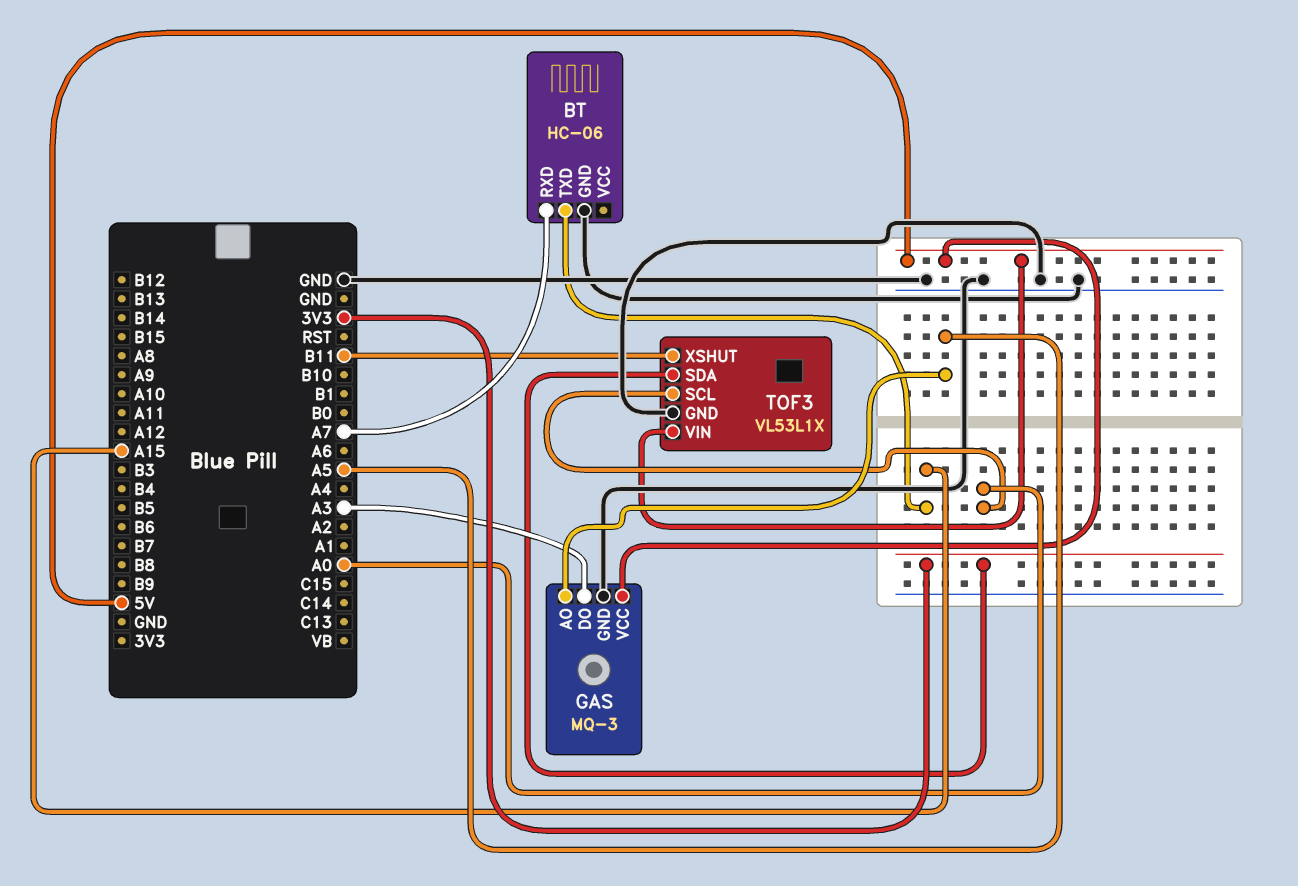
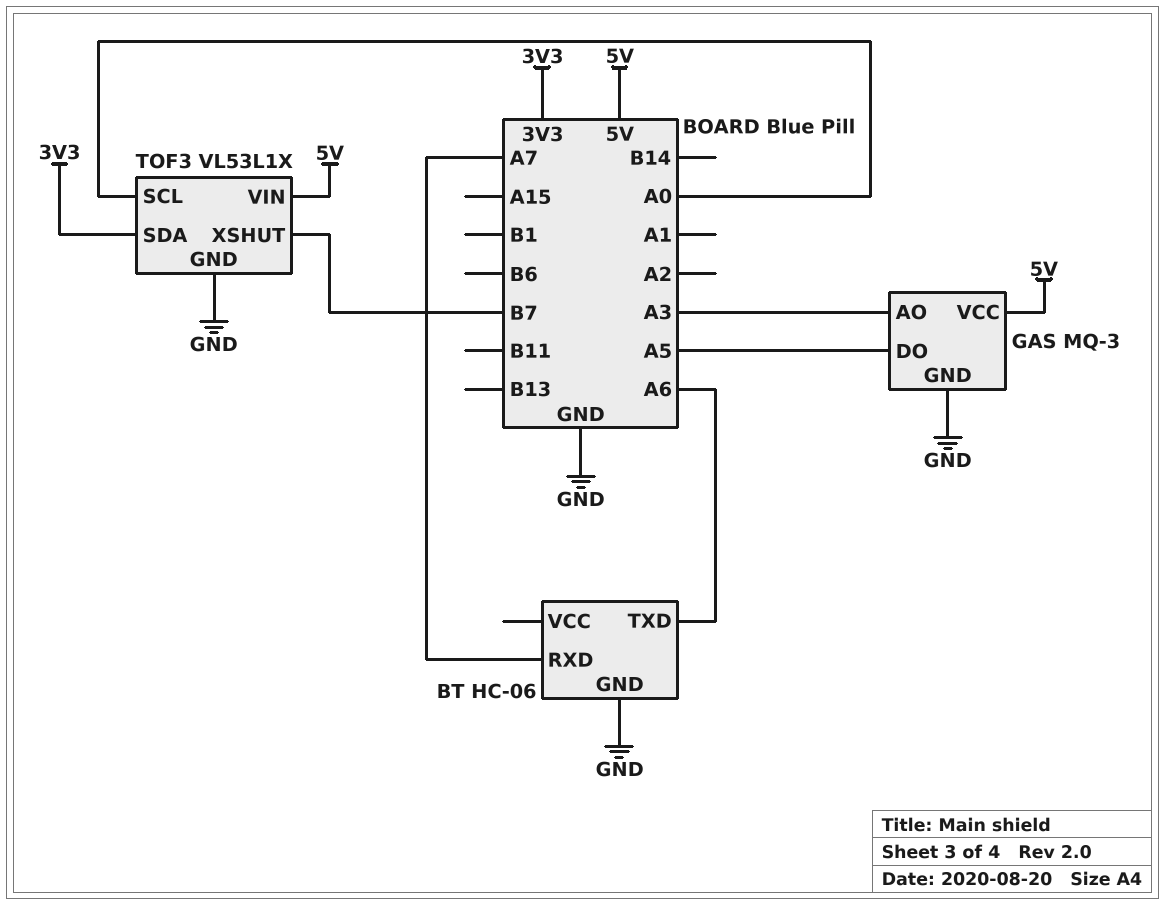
BT pin TXD: A15 -> A6
GAS pin AO: A5 -> A3
GAS pin DO: A3 -> A5
TOF3 pin XSHUT: B11 -> B7

